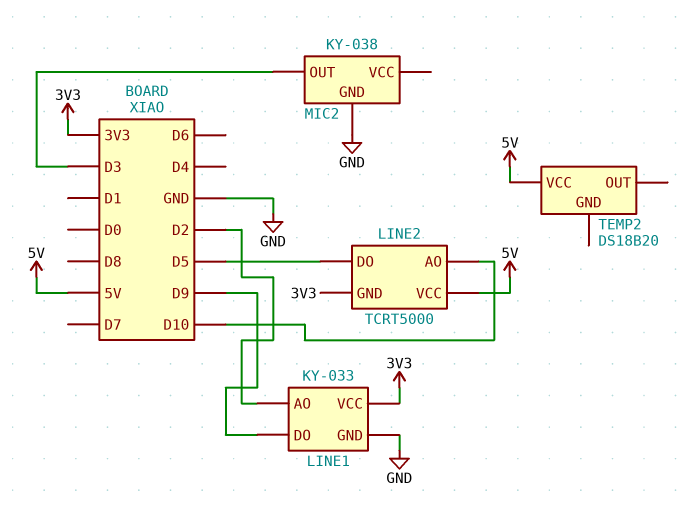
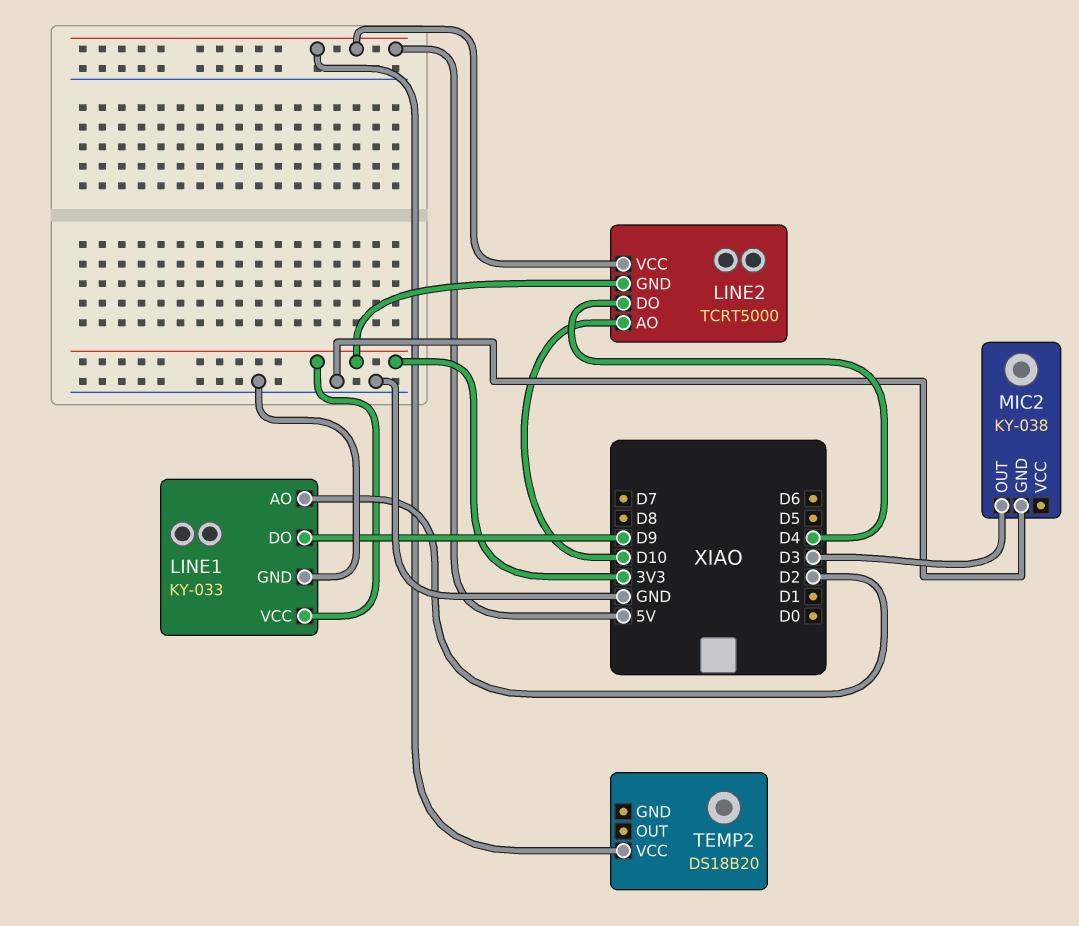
LINE2 pin DO: D5 -> D4

